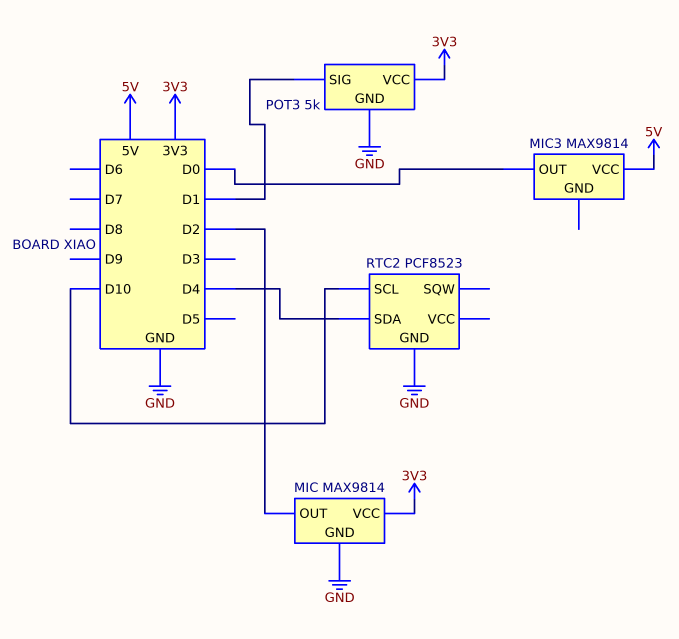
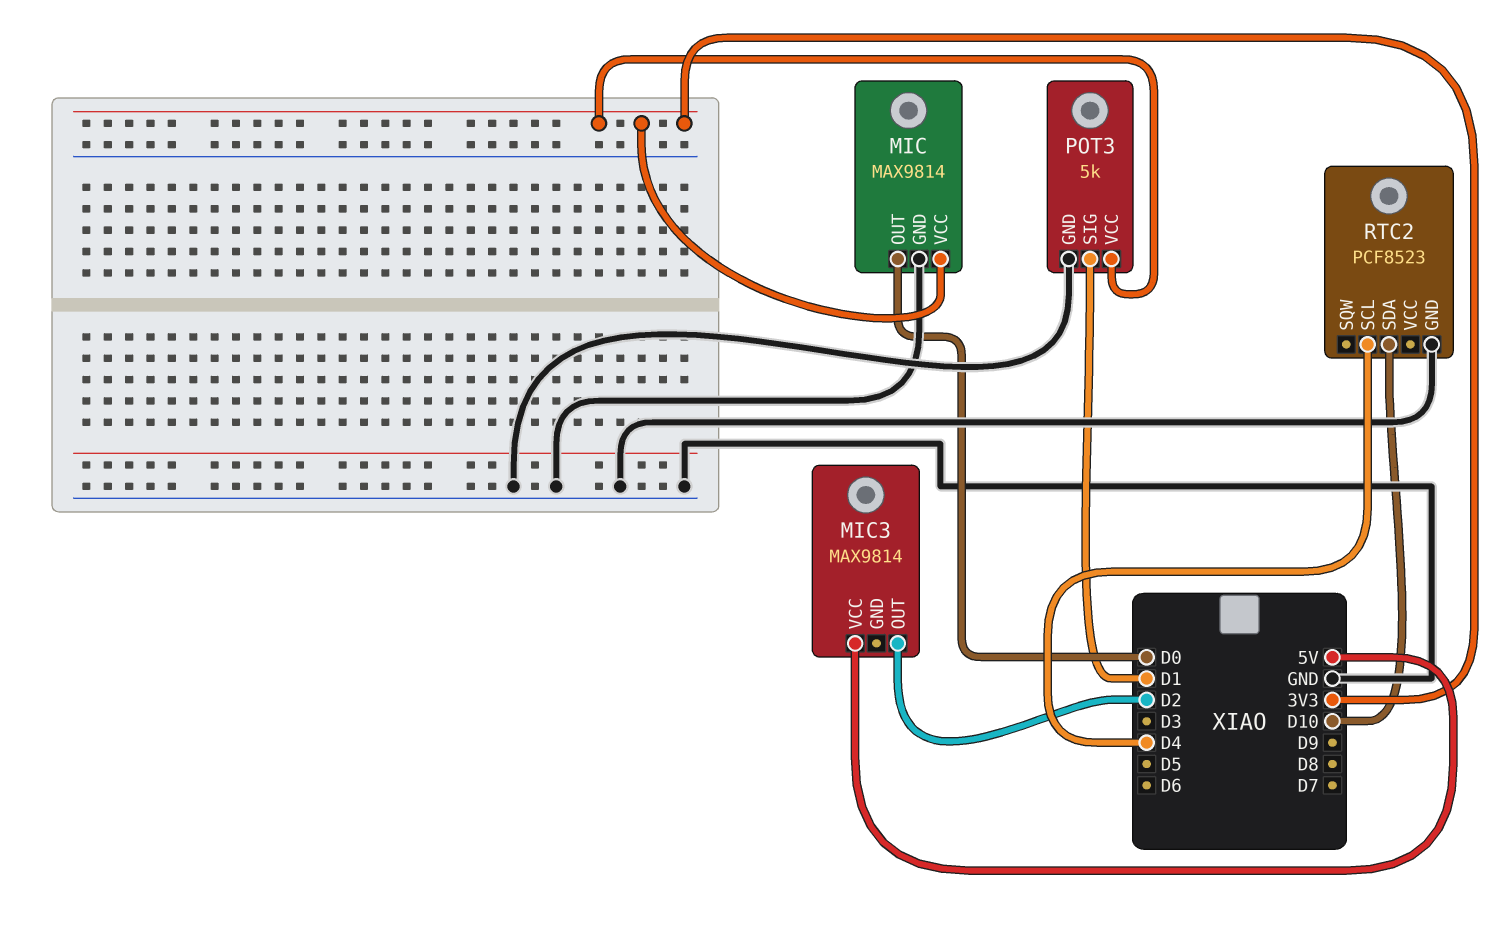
MIC pin OUT: D2 -> D0
MIC3 pin OUT: D0 -> D2
RTC2 pin SCL: D10 -> D4
RTC2 pin SDA: D4 -> D10

